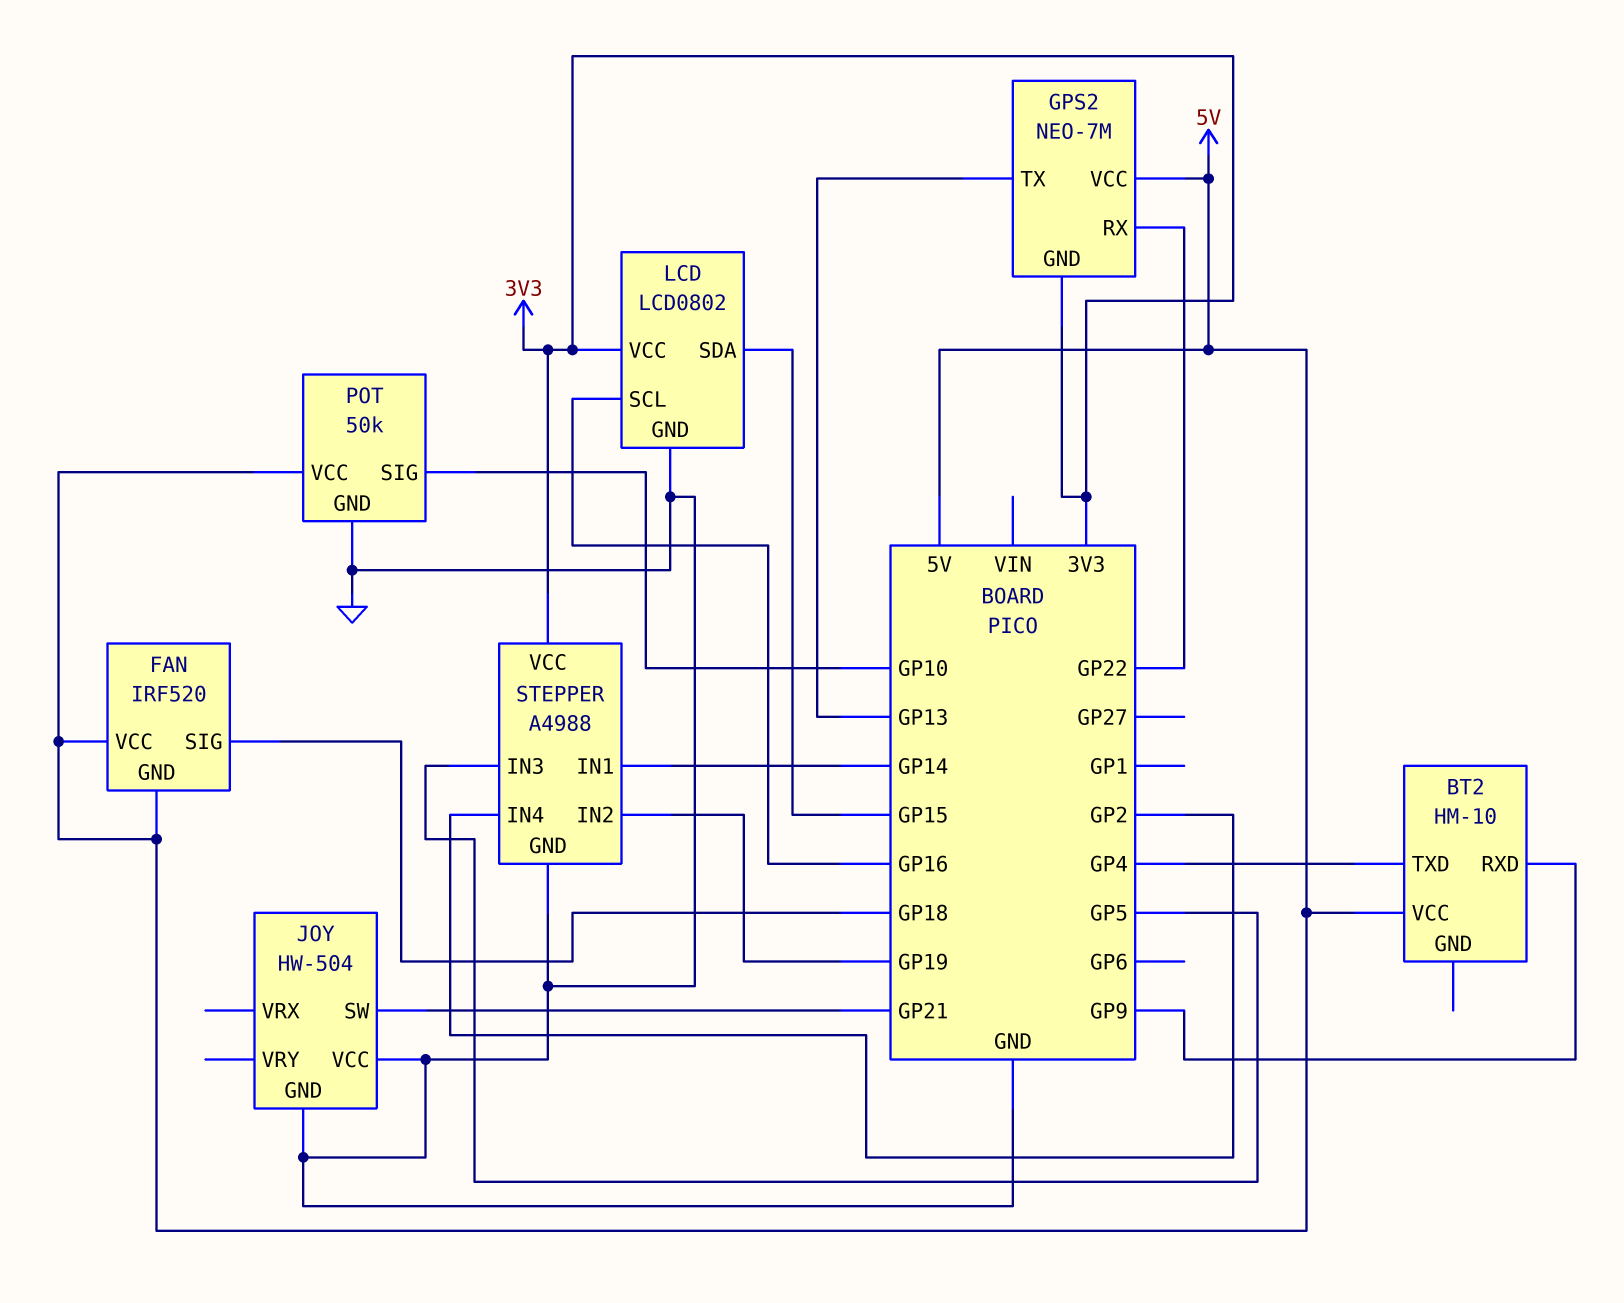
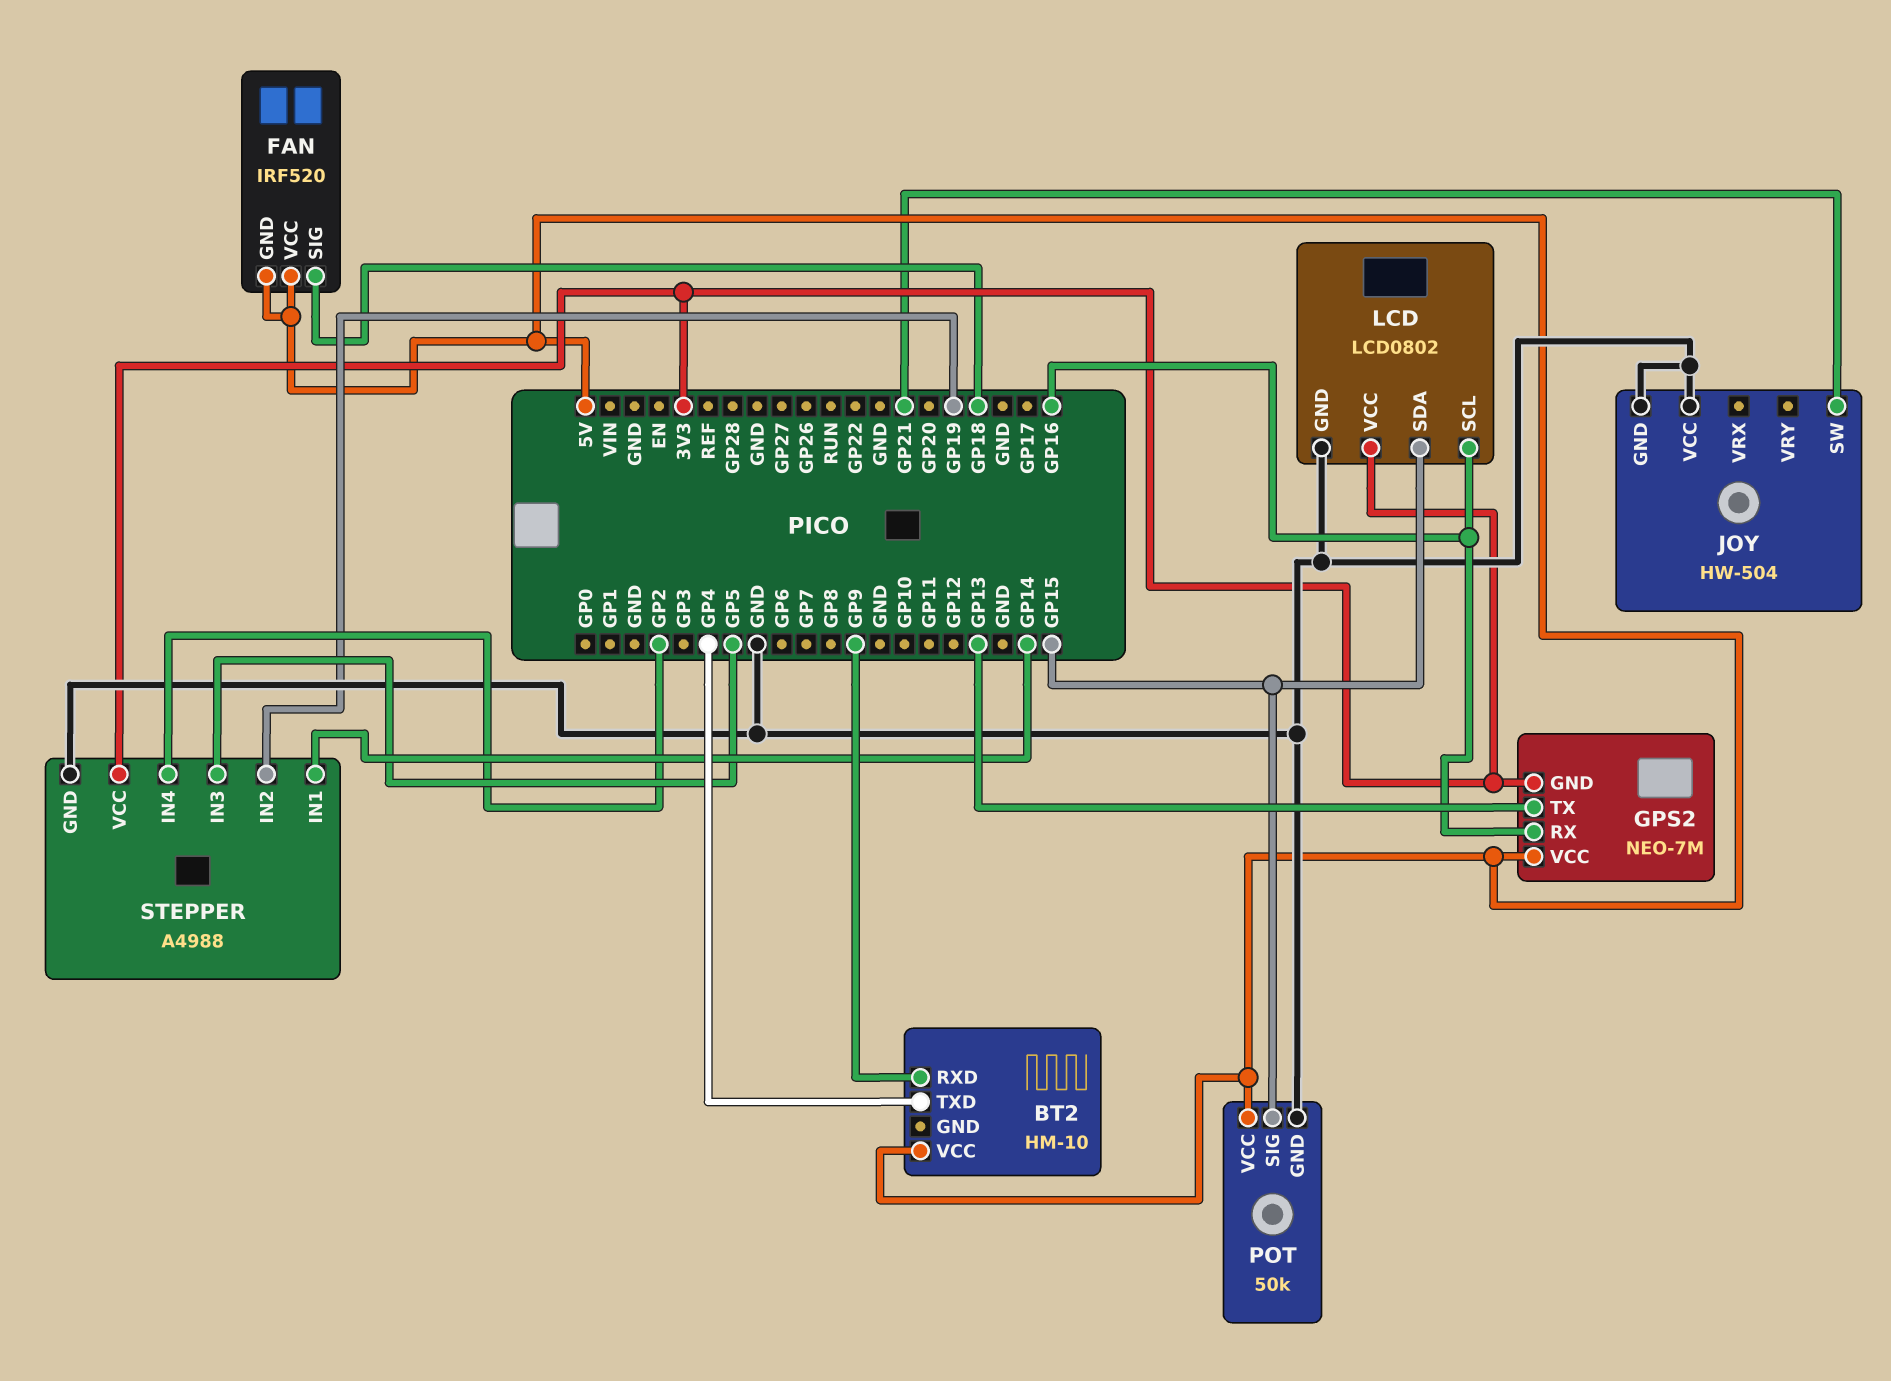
GPS2 pin RX: GP22 -> GP16
POT pin SIG: GP10 -> GP15

